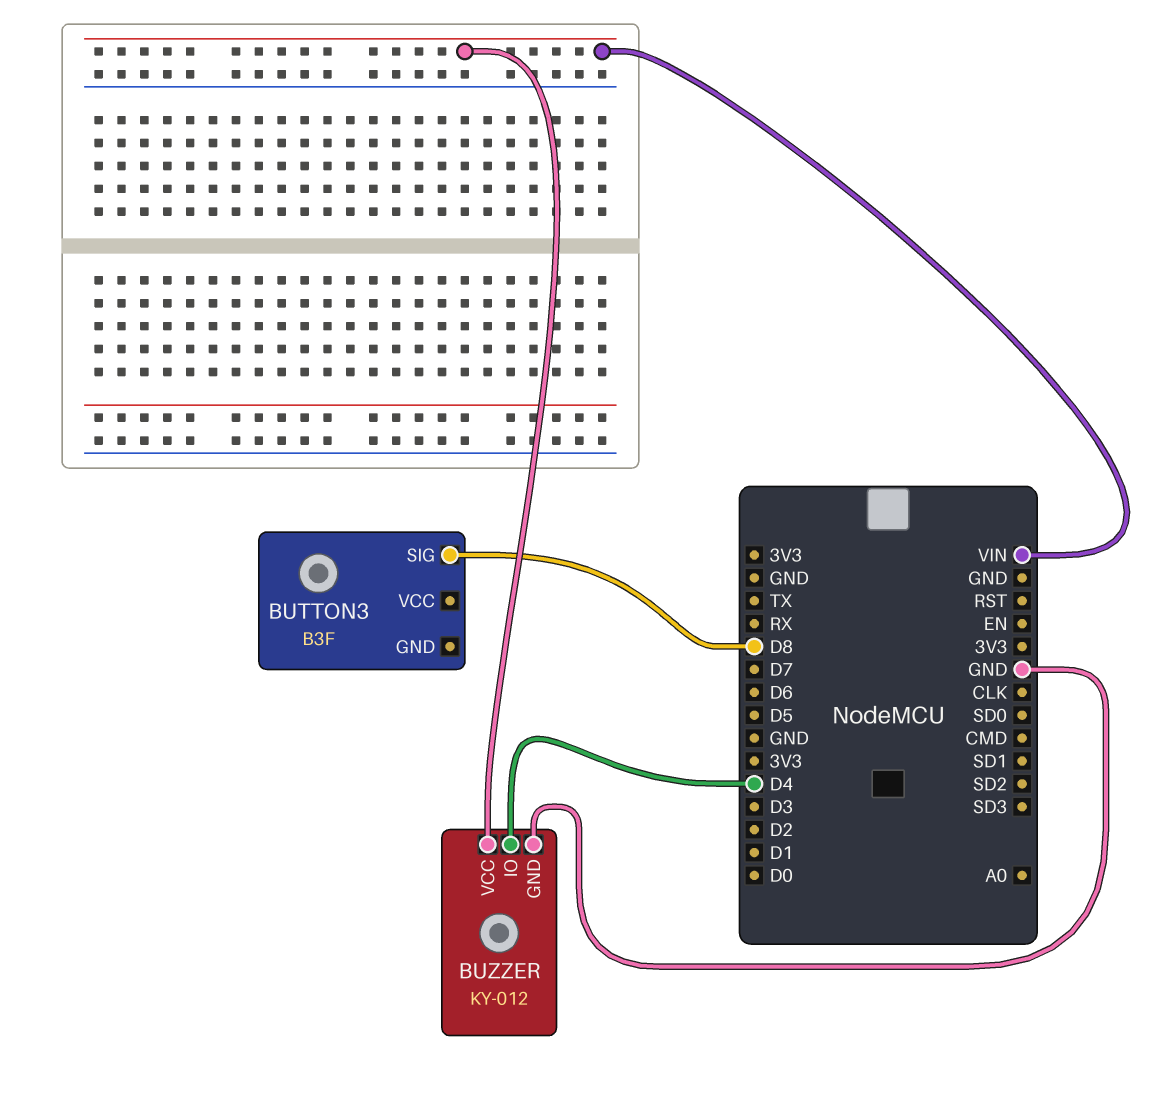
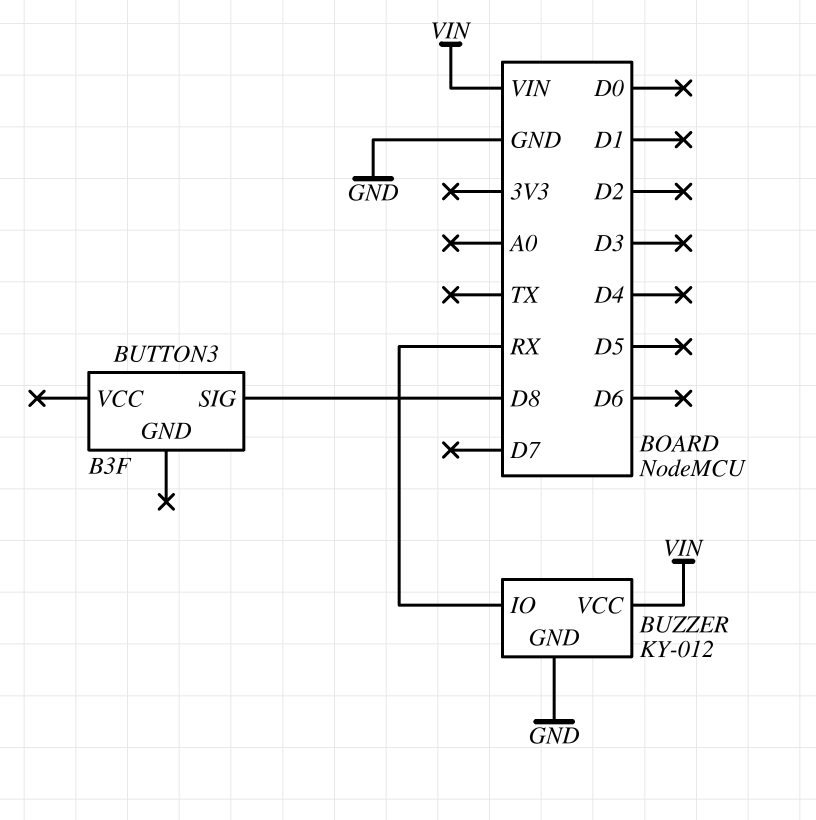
BUZZER pin IO: D4 -> RX

